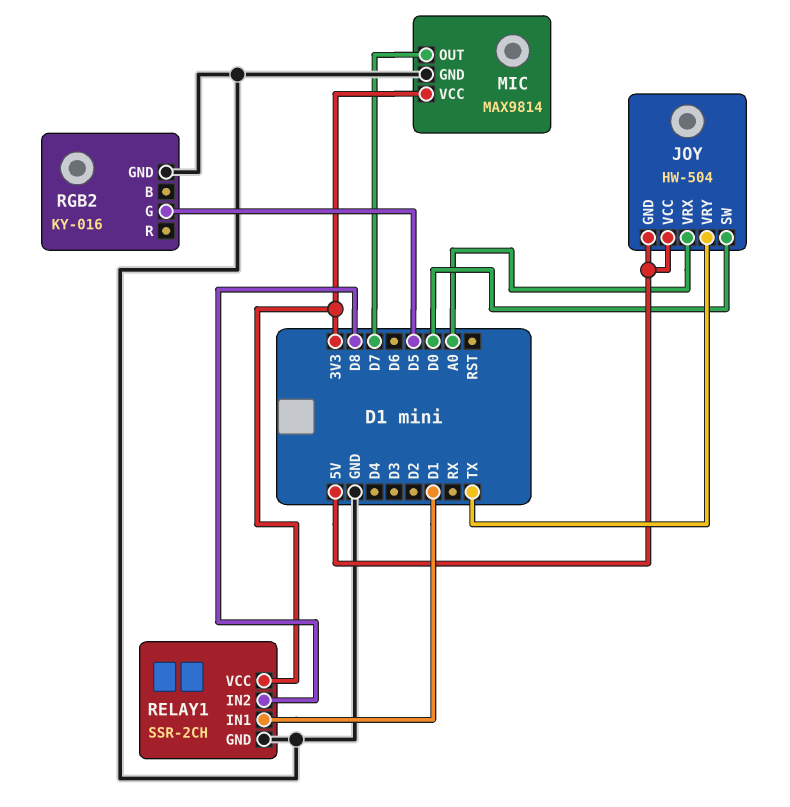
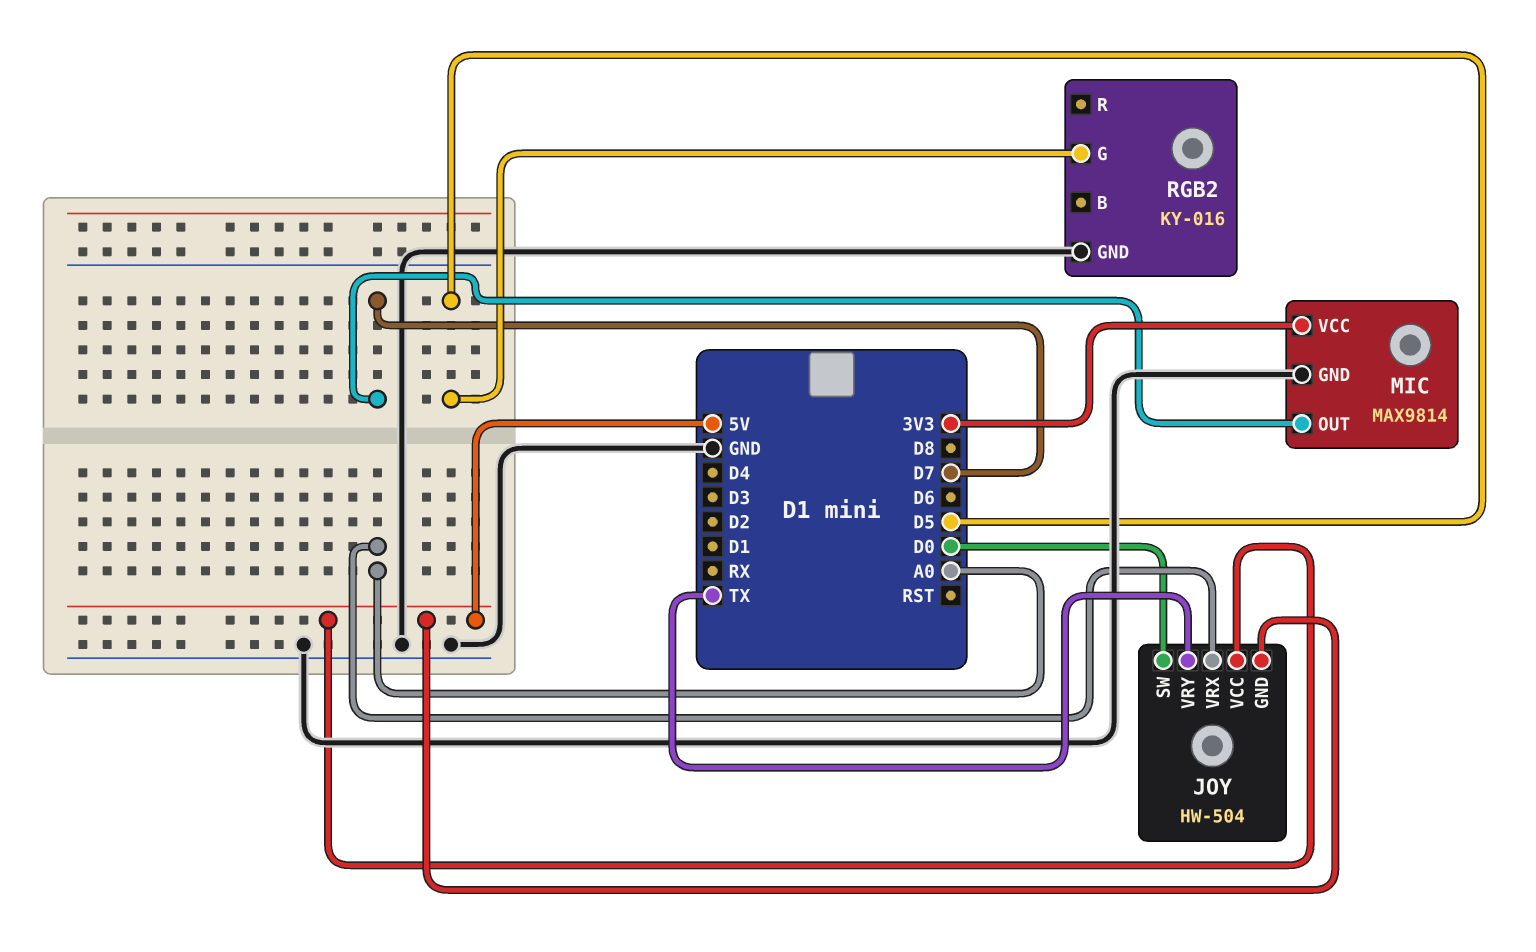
RELAY1: SSR-2CH -> none
RELAY1 pin GND: GND -> none
RELAY1 pin IN1: D1 -> none
RELAY1 pin IN2: D8 -> none
RELAY1 pin VCC: 3V3 -> none

